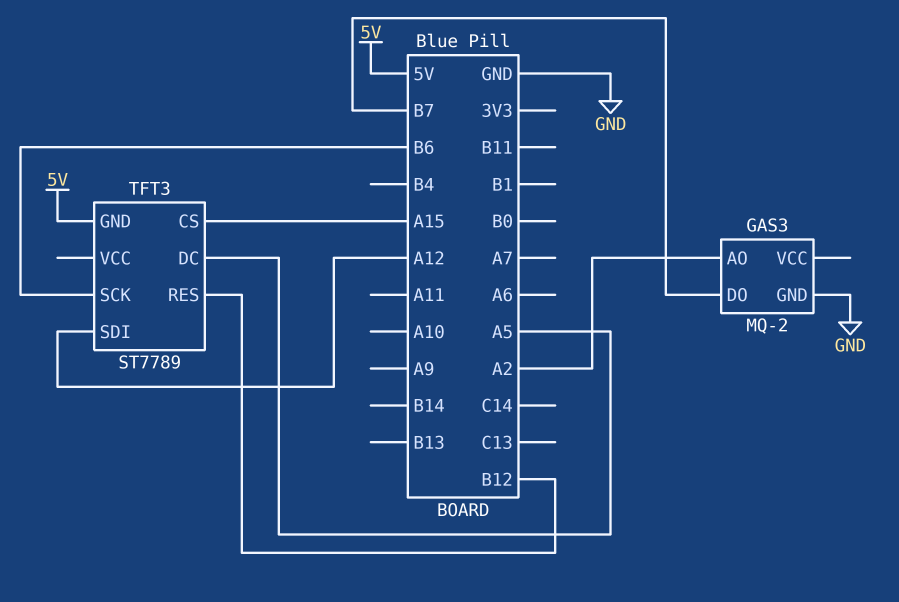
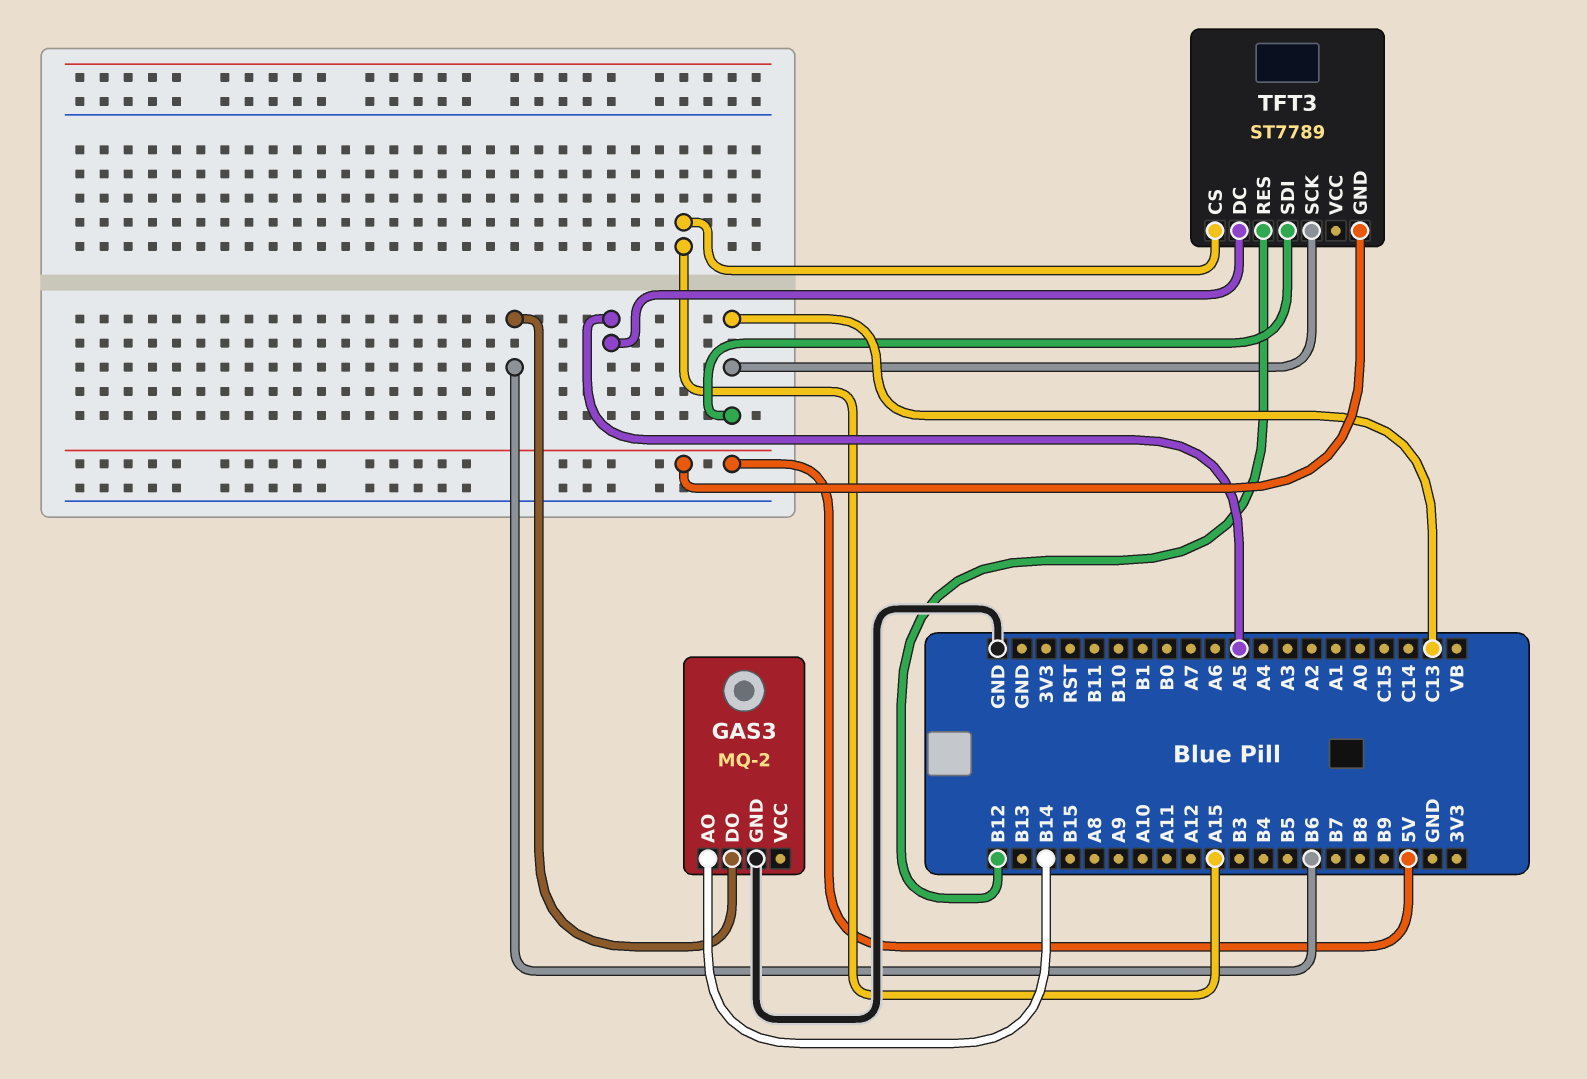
GAS3 pin AO: A2 -> B14
GAS3 pin DO: B7 -> B6
TFT3 pin SCK: B6 -> C13
TFT3 pin SDI: A12 -> C13

